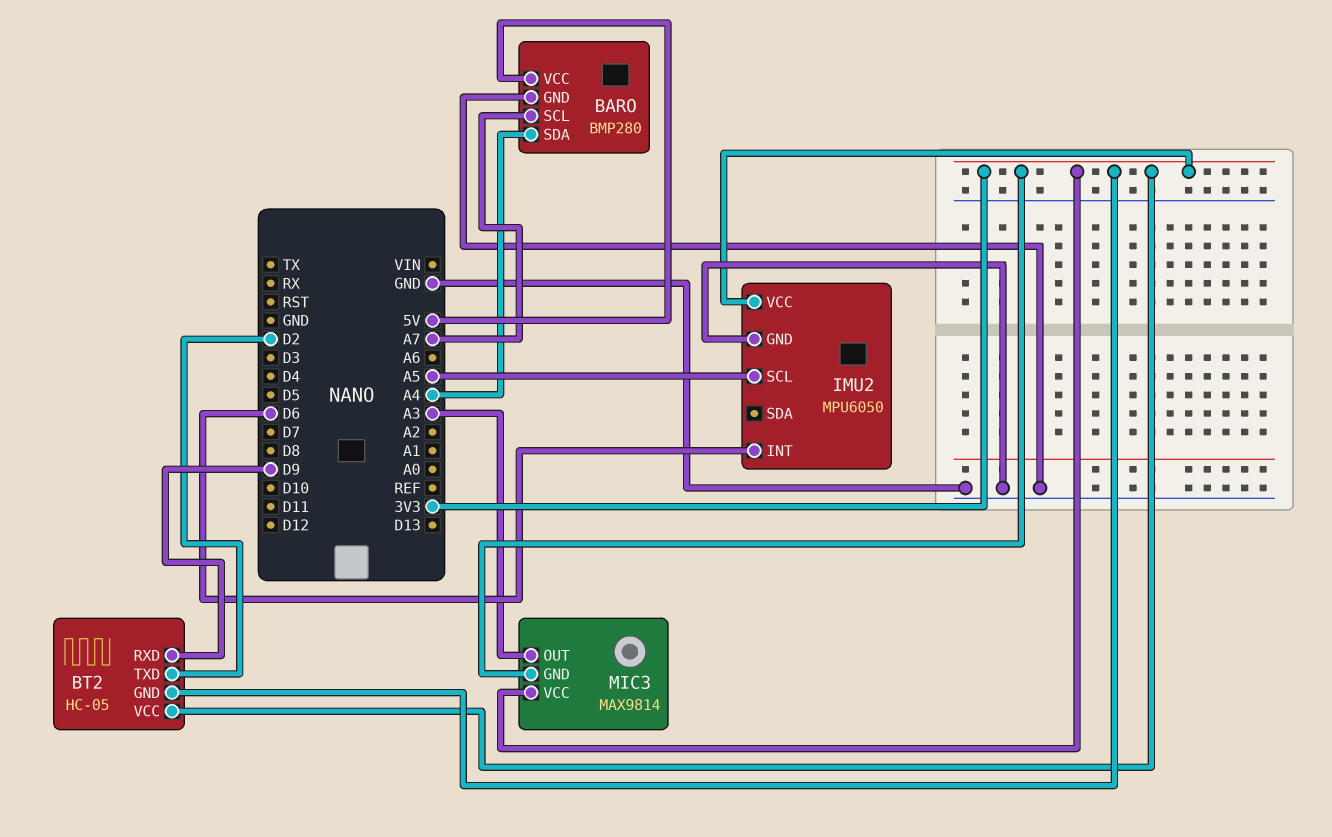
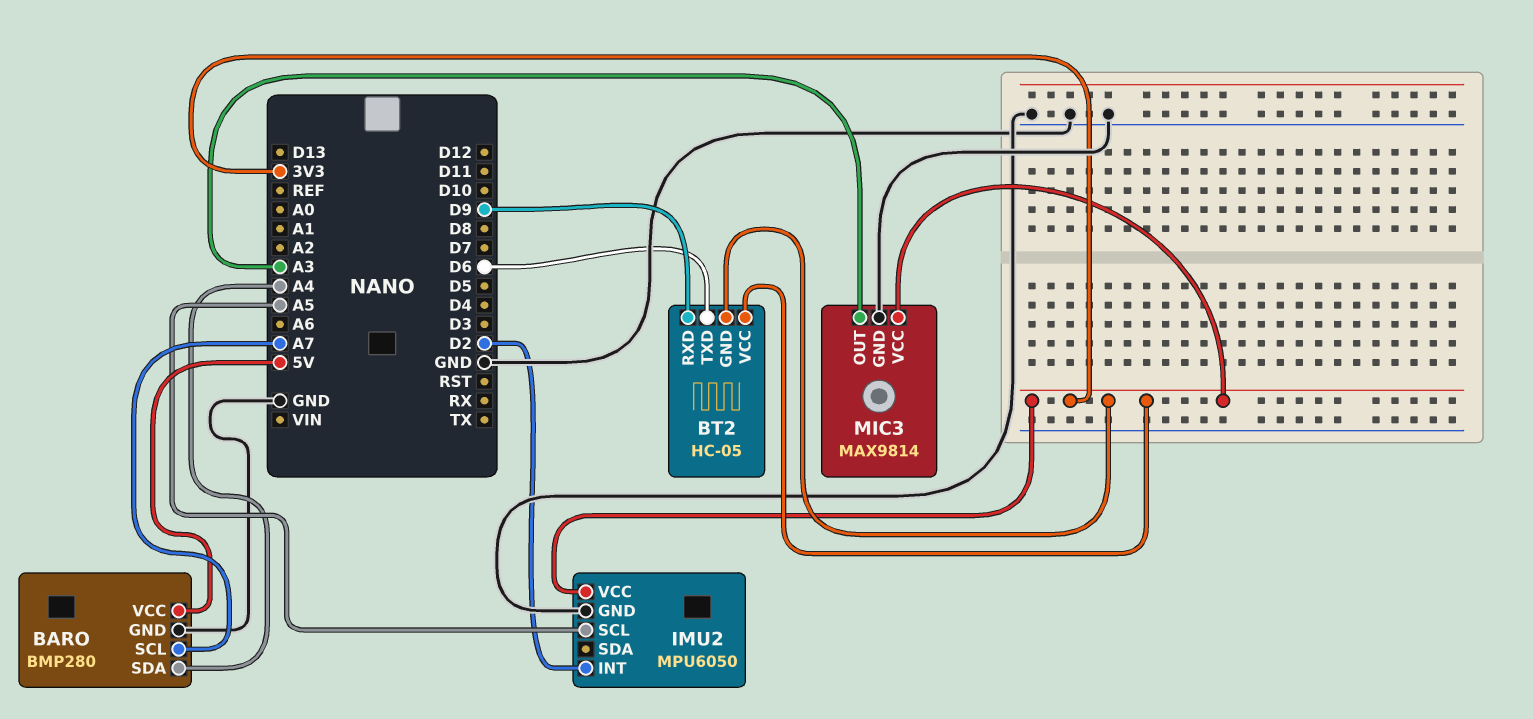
BT2 pin TXD: D2 -> D6
IMU2 pin INT: D6 -> D2
MIC3 pin GND: 3V3 -> GND

